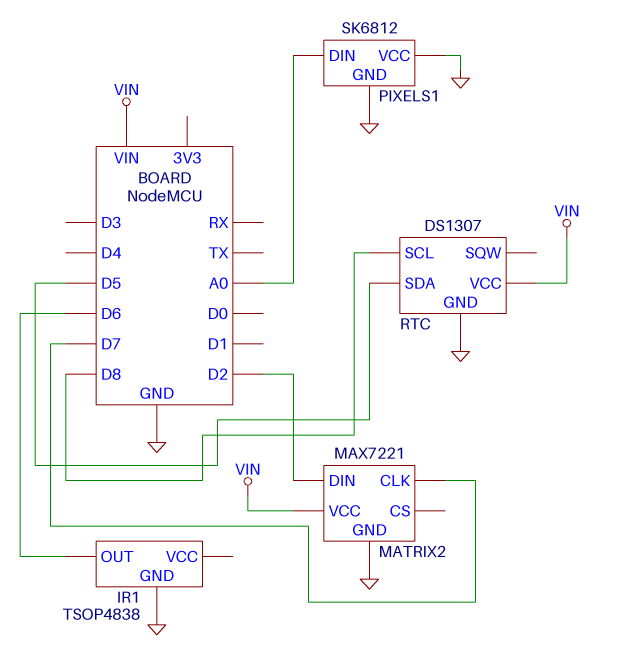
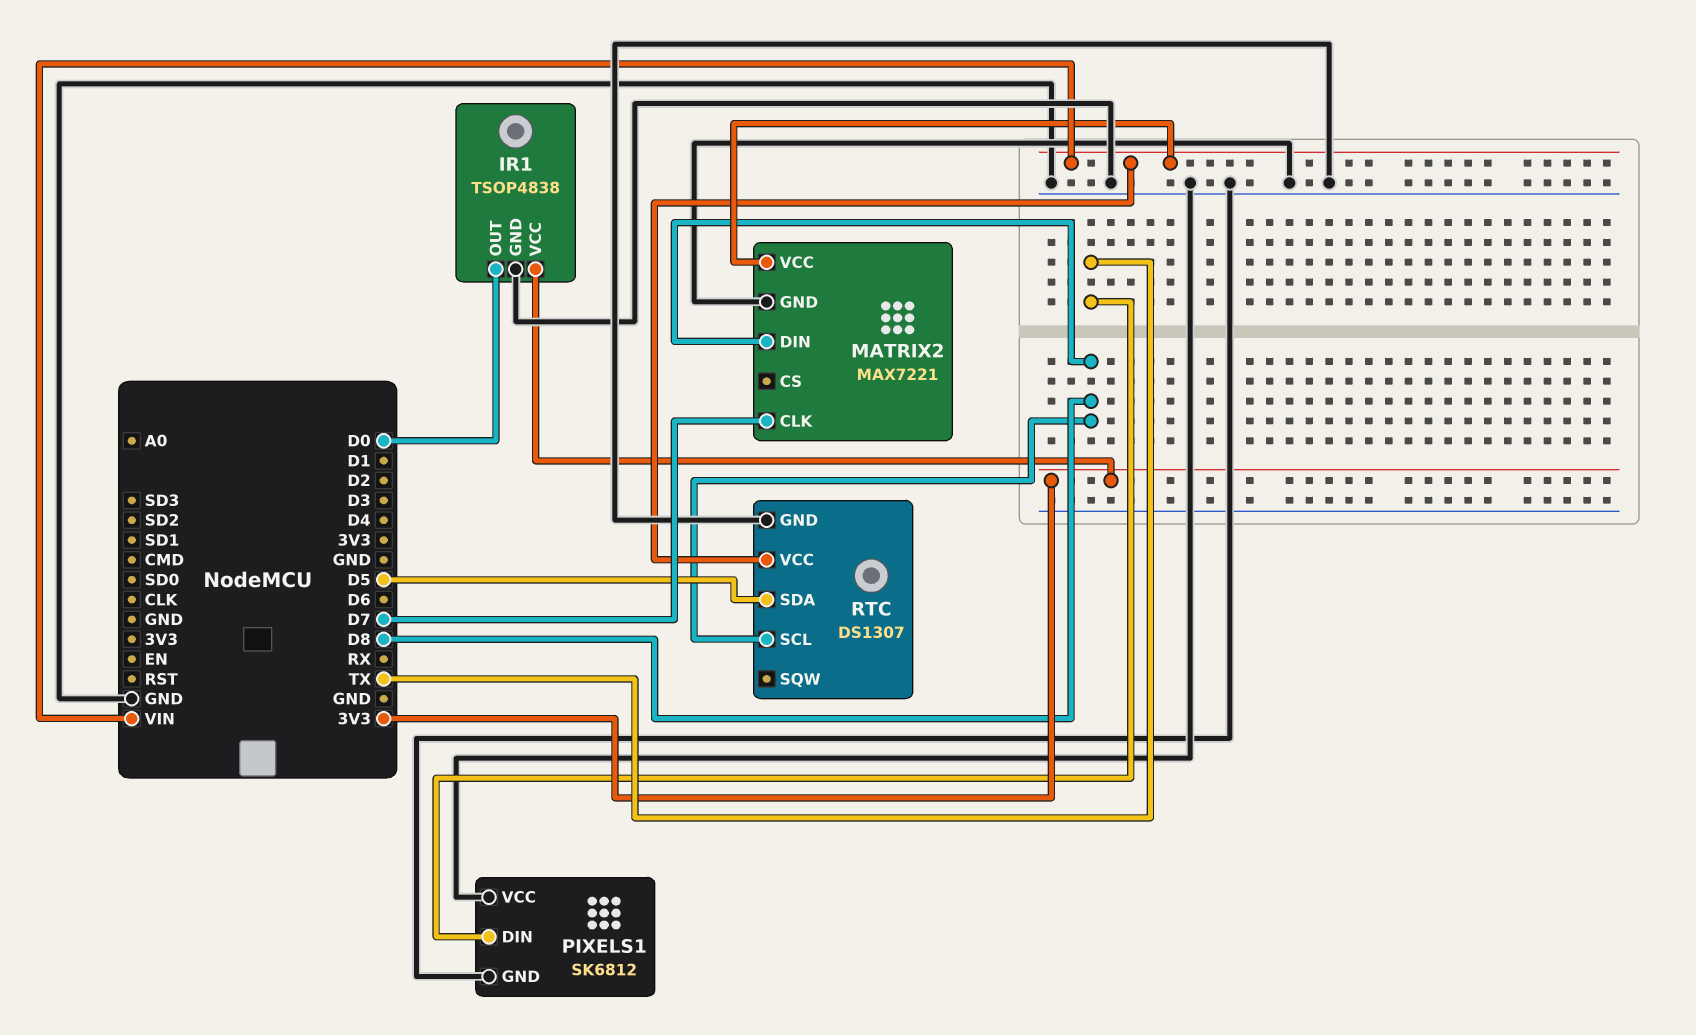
IR1 pin OUT: D6 -> D0
IR1 pin VCC: none -> 3V3
MATRIX2 pin DIN: D2 -> D8
PIXELS1 pin DIN: A0 -> TX

